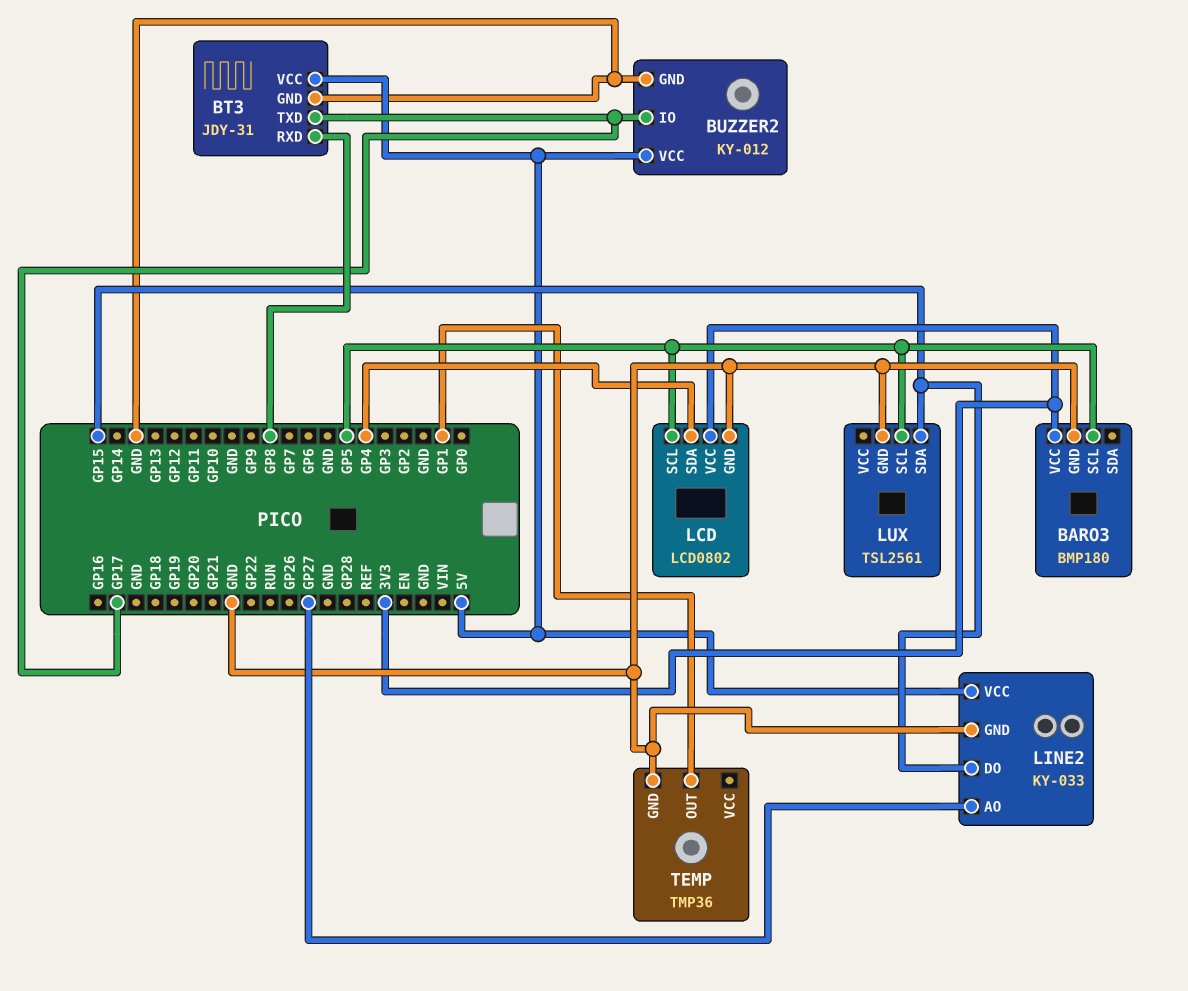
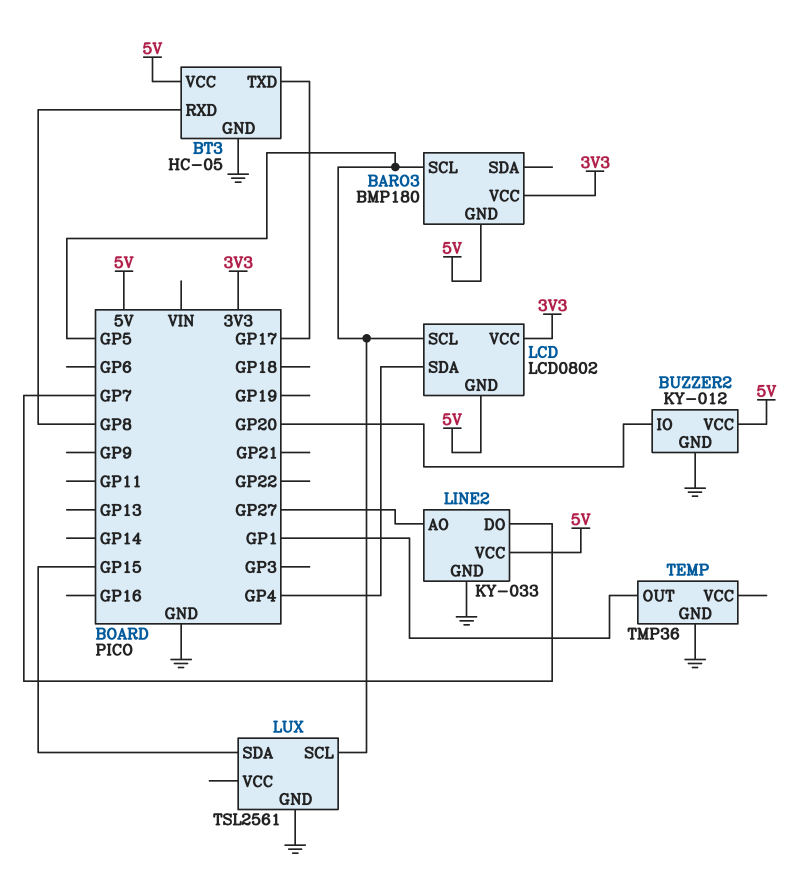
BARO3 pin GND: GND -> 5V
BT3: JDY-31 -> HC-05
BUZZER2 pin IO: GP17 -> GP20
LCD pin GND: GND -> 5V
LINE2 pin DO: GP15 -> GP7

